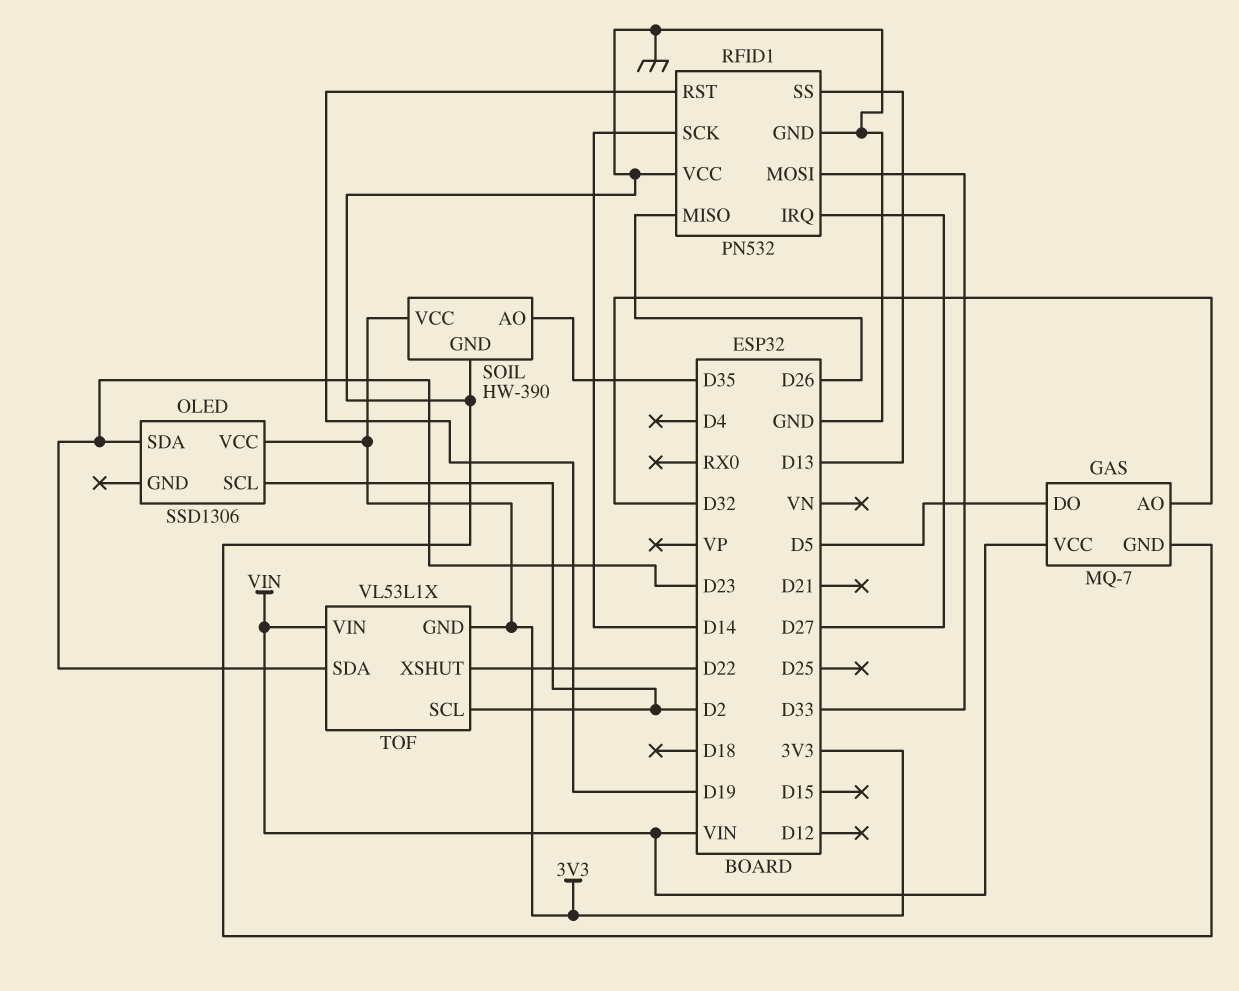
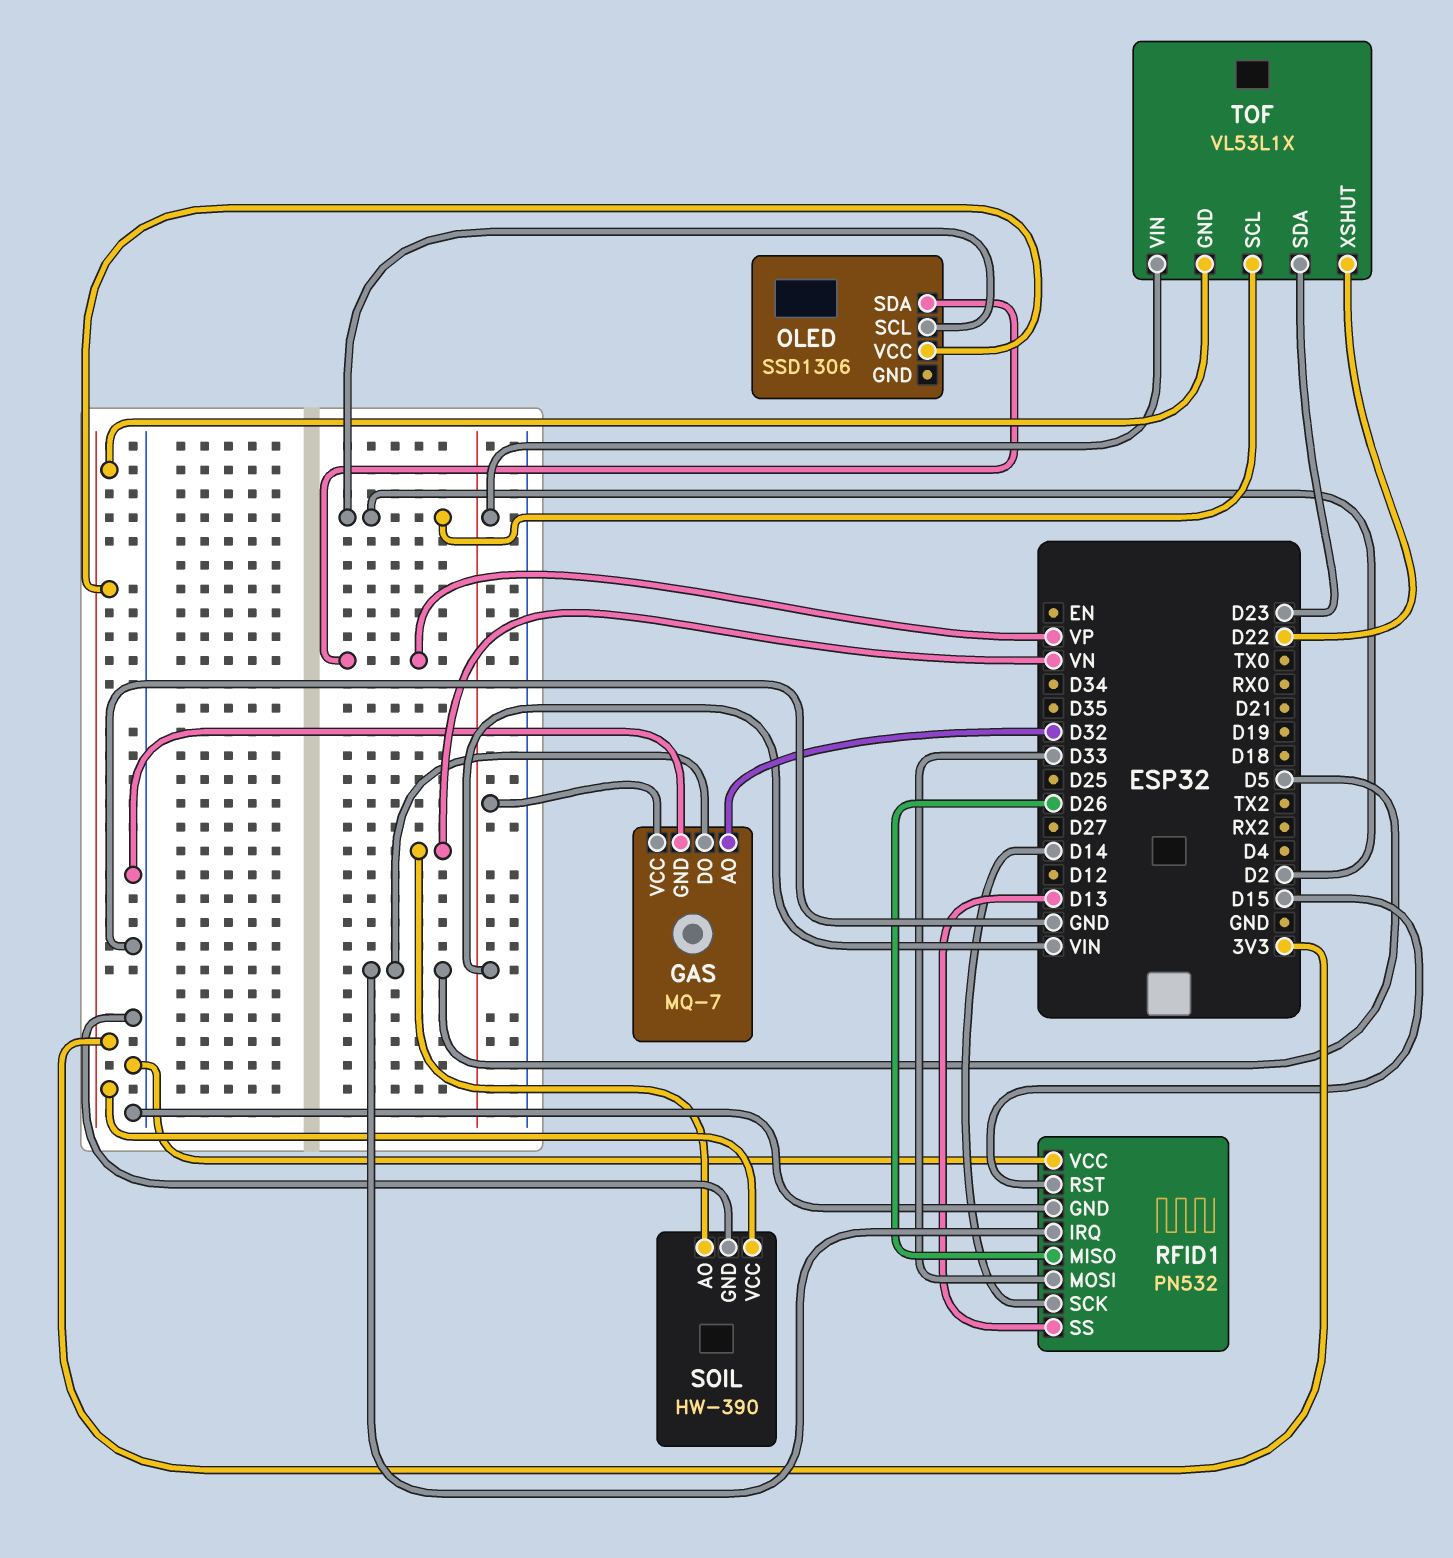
OLED pin SDA: D23 -> VP
RFID1 pin IRQ: D27 -> D5
RFID1 pin RST: D19 -> D15
SOIL pin AO: D35 -> VN

